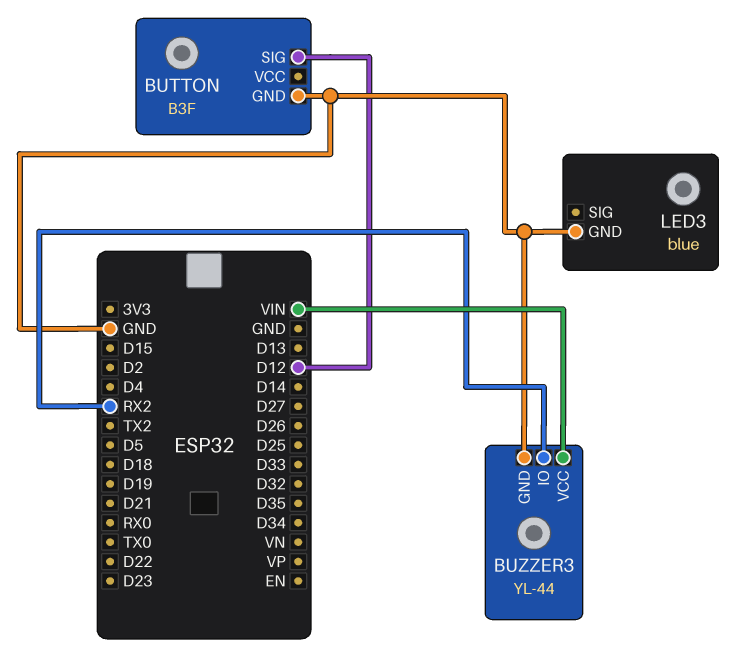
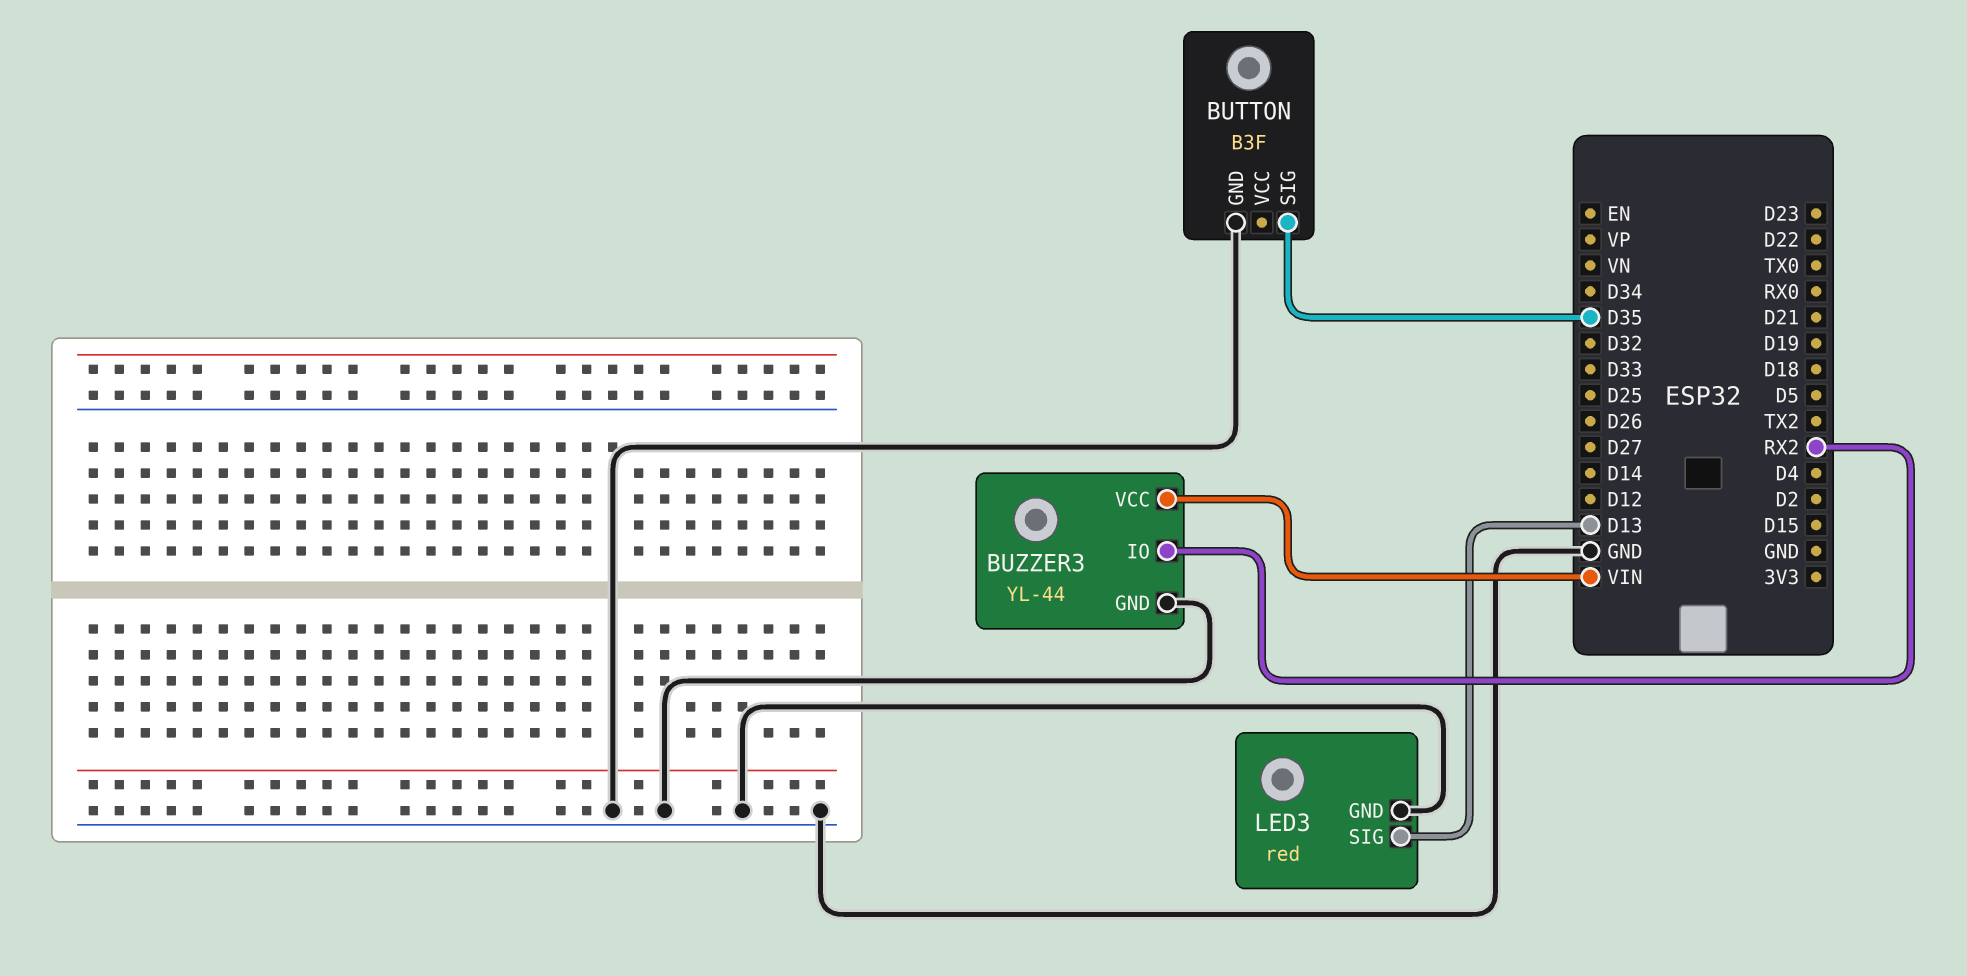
BUTTON pin SIG: D12 -> D35
LED3: blue -> red
LED3 pin SIG: none -> D13

